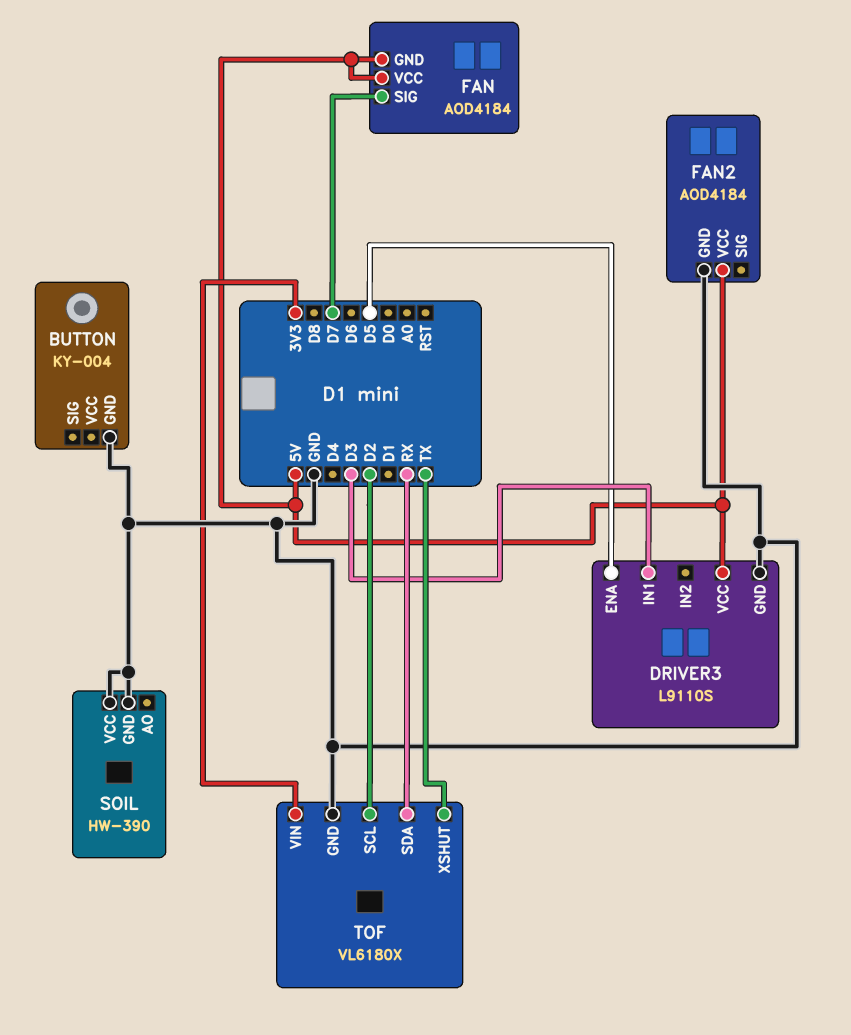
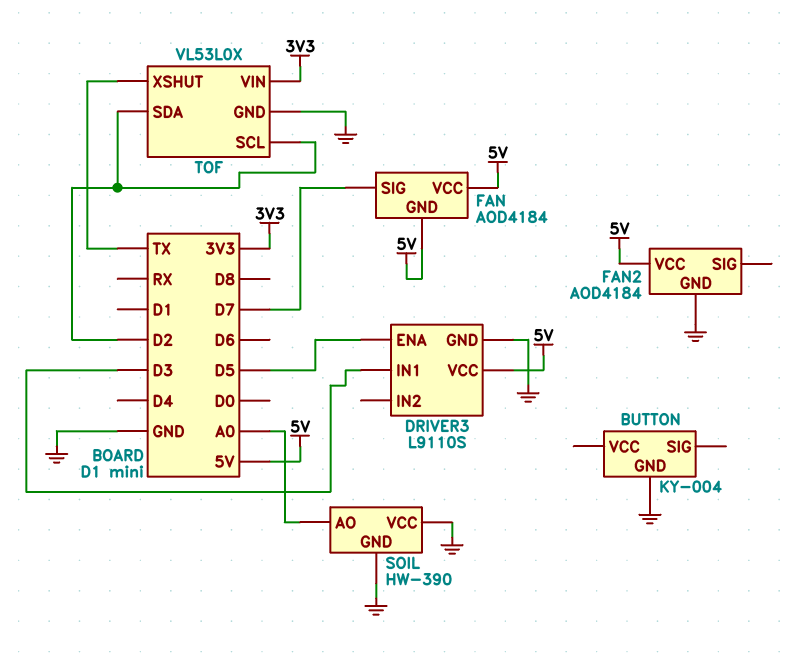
SOIL pin AO: none -> A0
TOF: VL6180X -> VL53L0X
TOF pin SDA: RX -> D2

